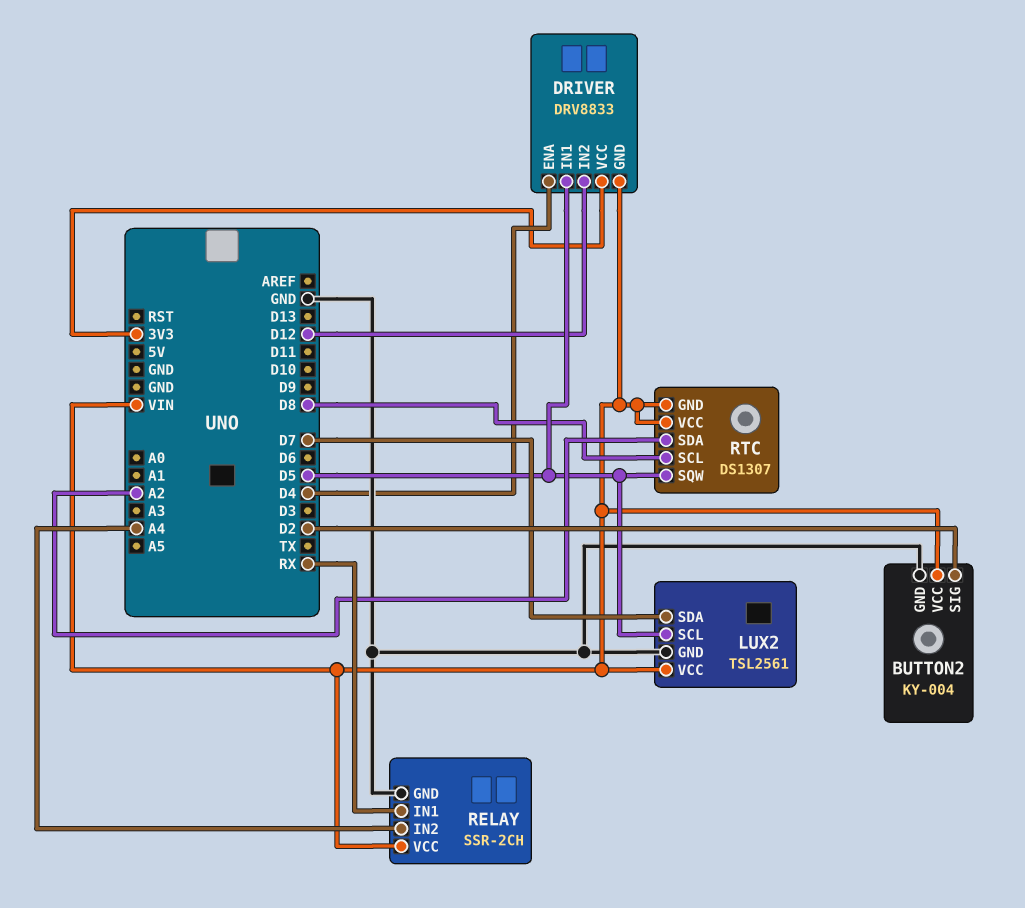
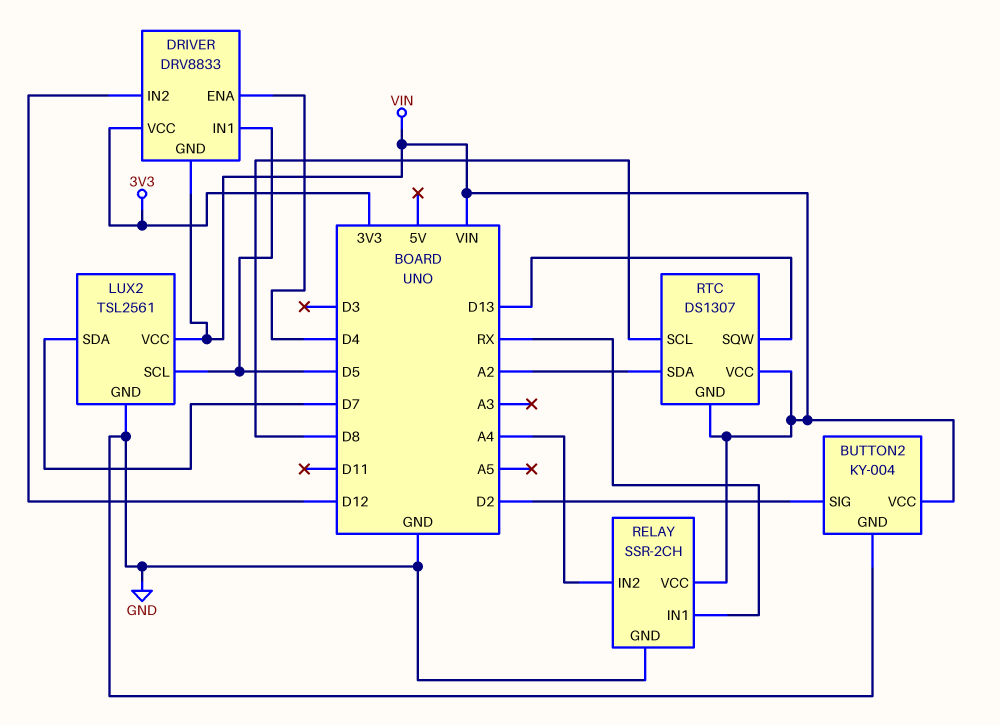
RTC pin SQW: D5 -> D13

